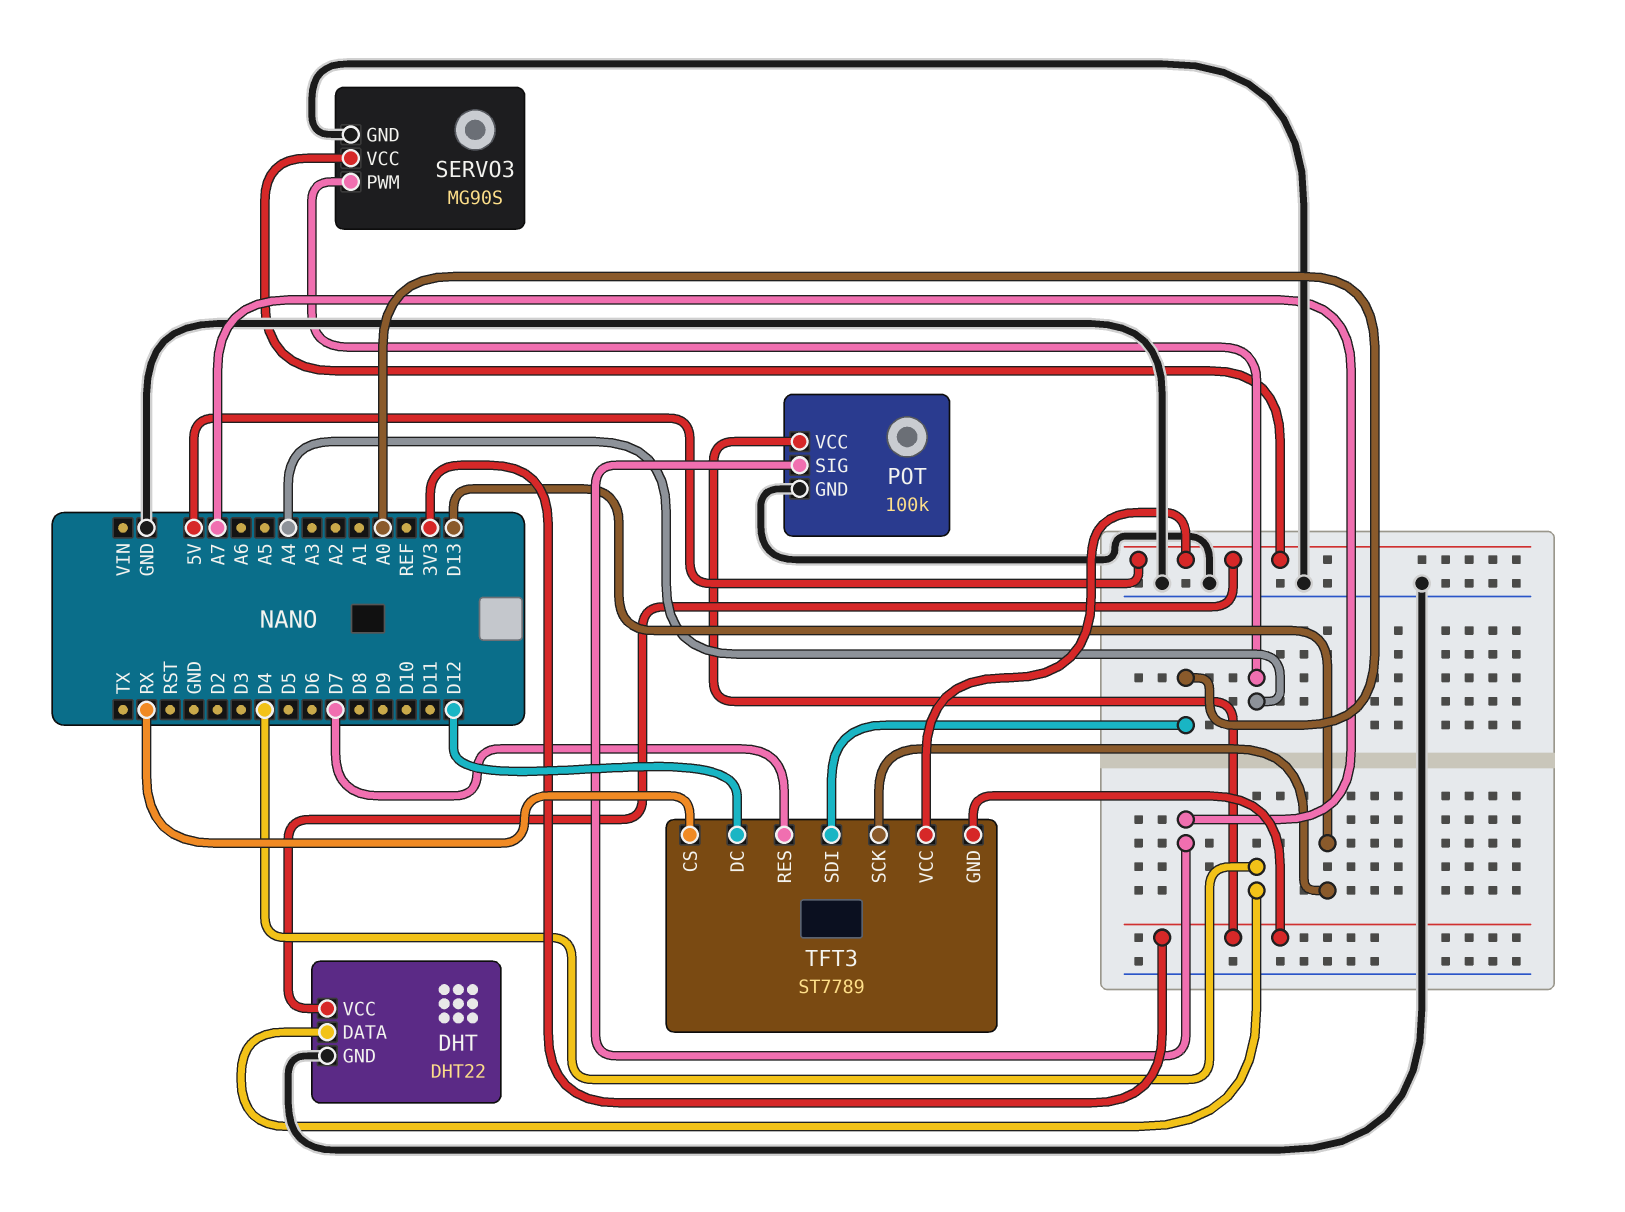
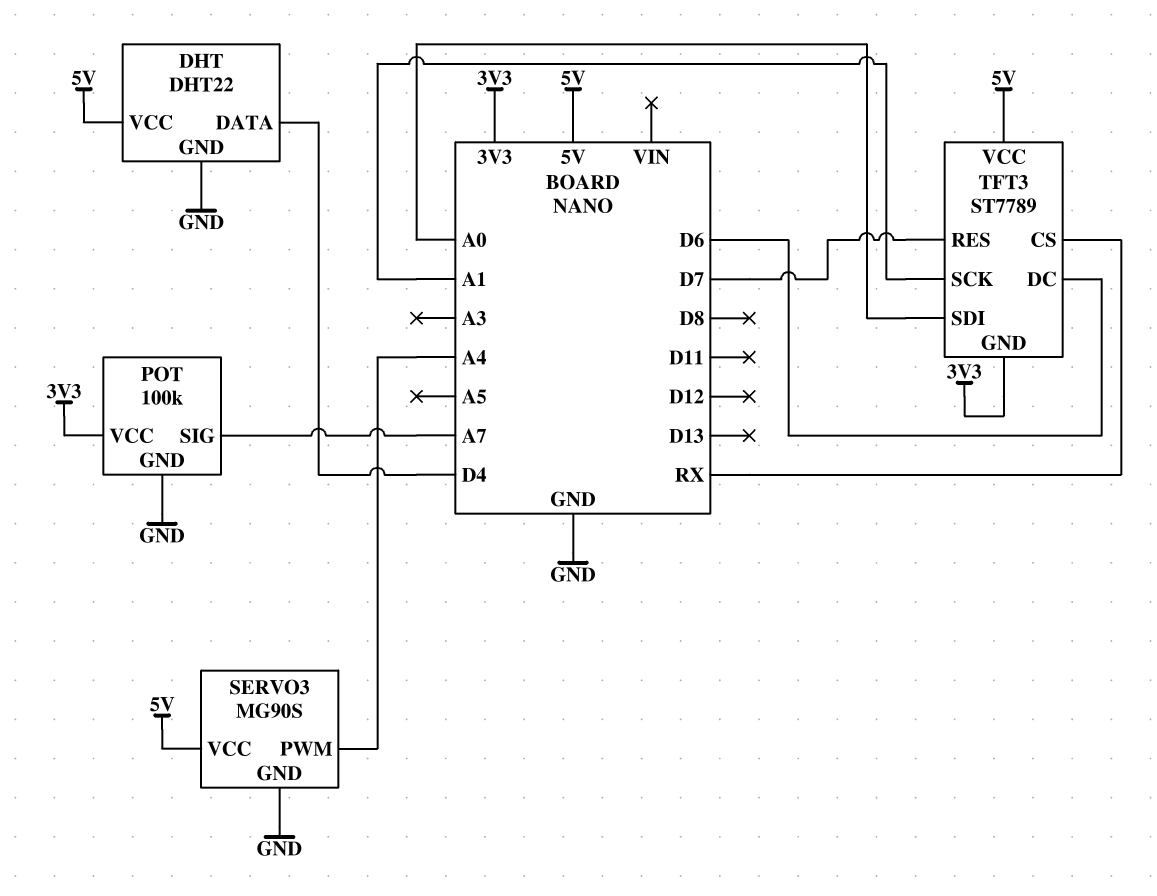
TFT3 pin DC: D12 -> D6
TFT3 pin SCK: D13 -> A1

